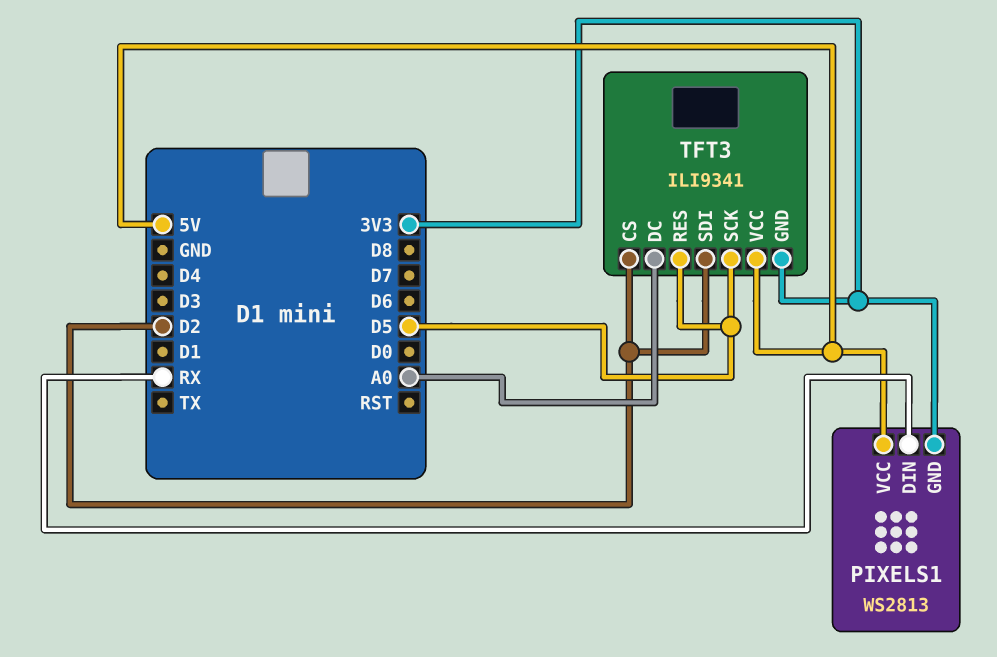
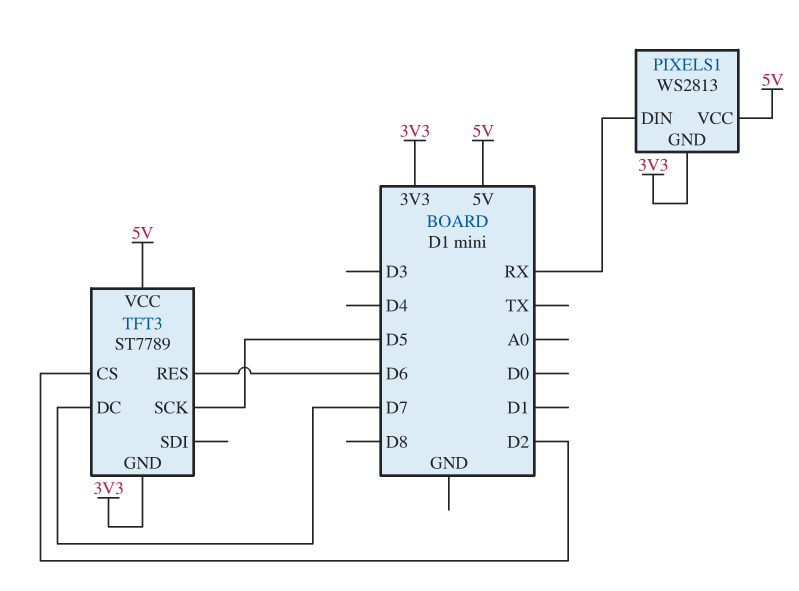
TFT3: ILI9341 -> ST7789
TFT3 pin DC: A0 -> D7
TFT3 pin RES: D5 -> D6
TFT3 pin SDI: D2 -> none

